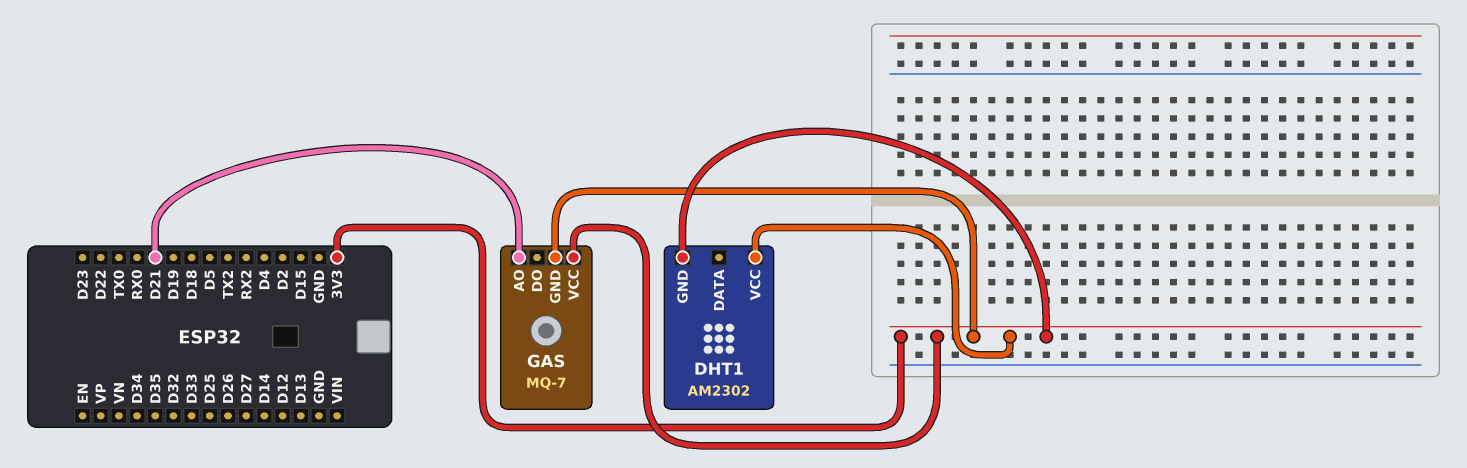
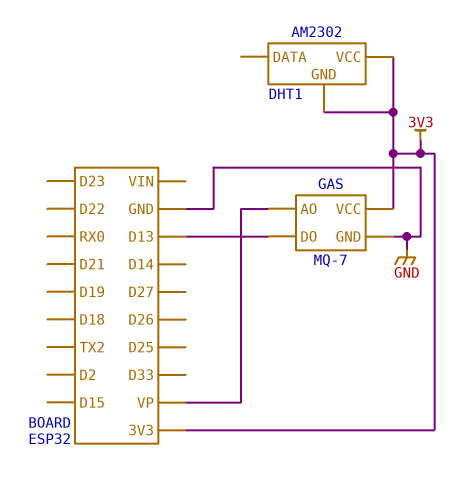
GAS pin AO: D21 -> VP
GAS pin DO: none -> D13
GAS pin GND: 3V3 -> GND

